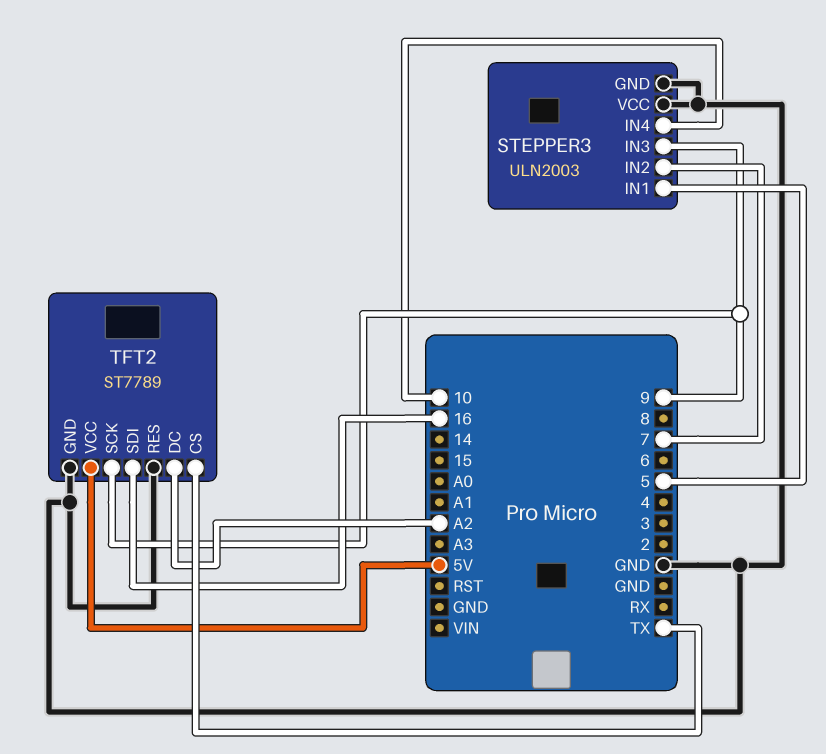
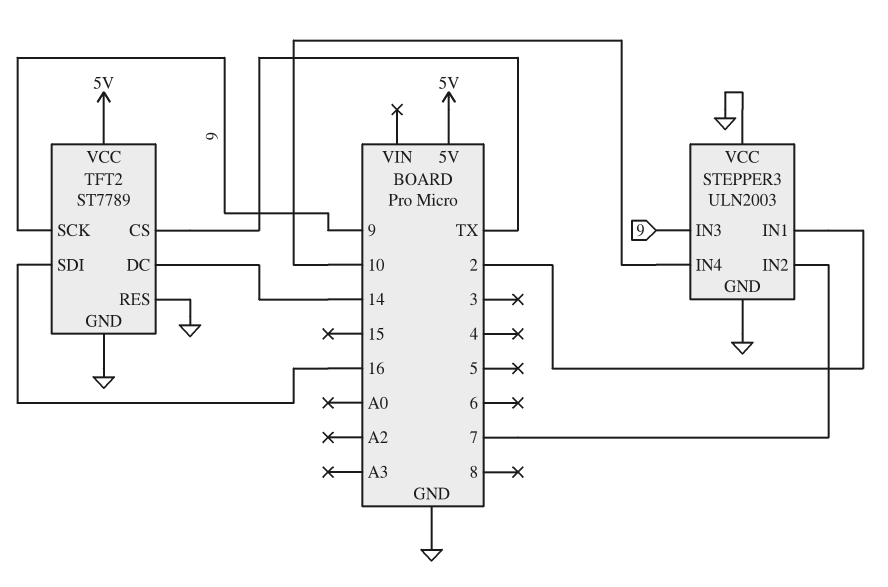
STEPPER3 pin IN1: 5 -> 2
TFT2 pin DC: A2 -> 14

